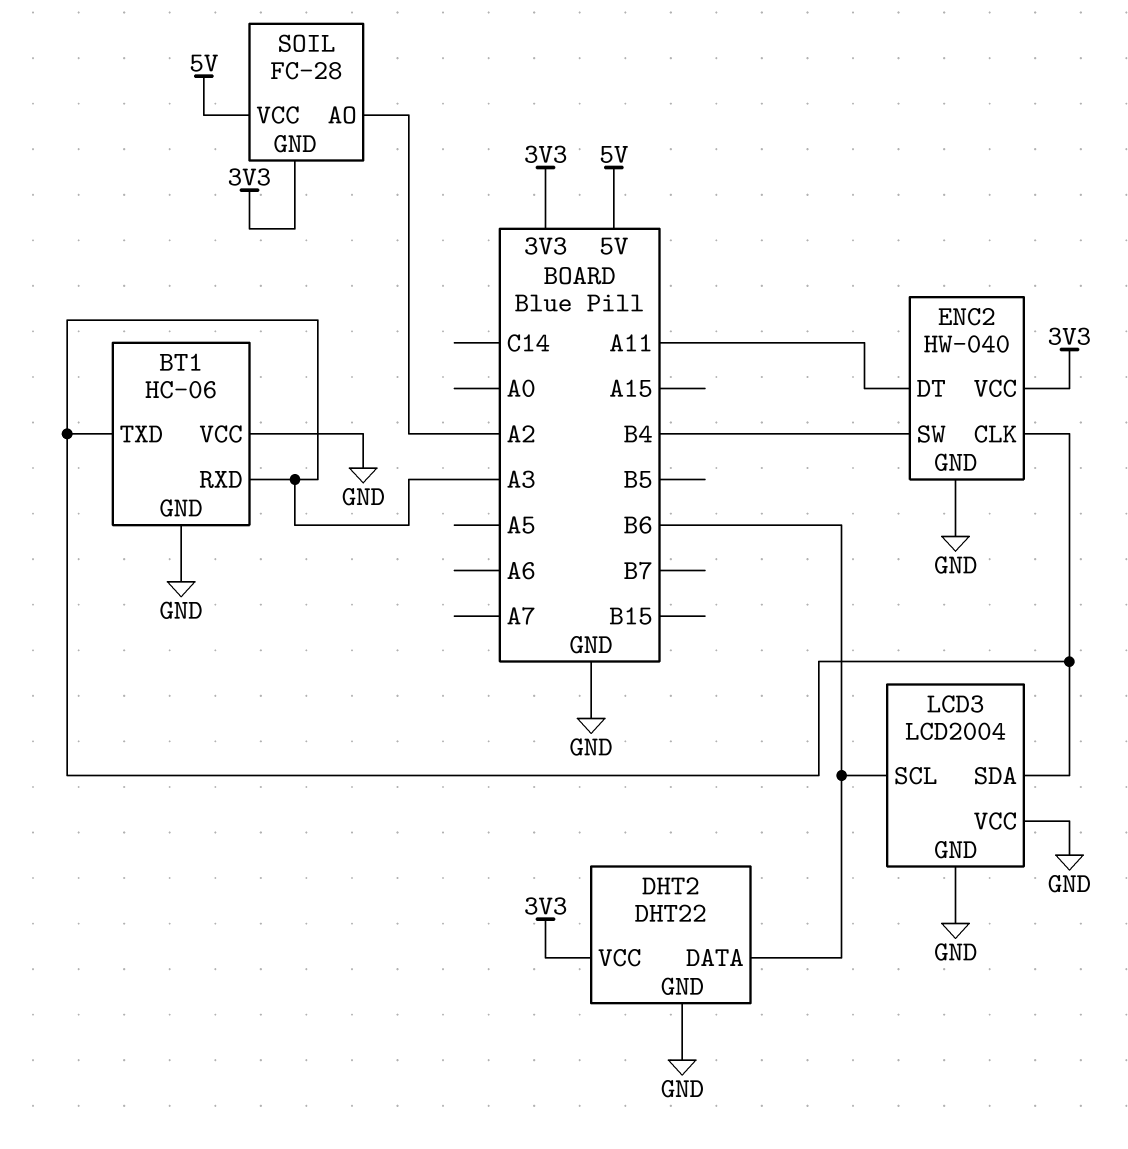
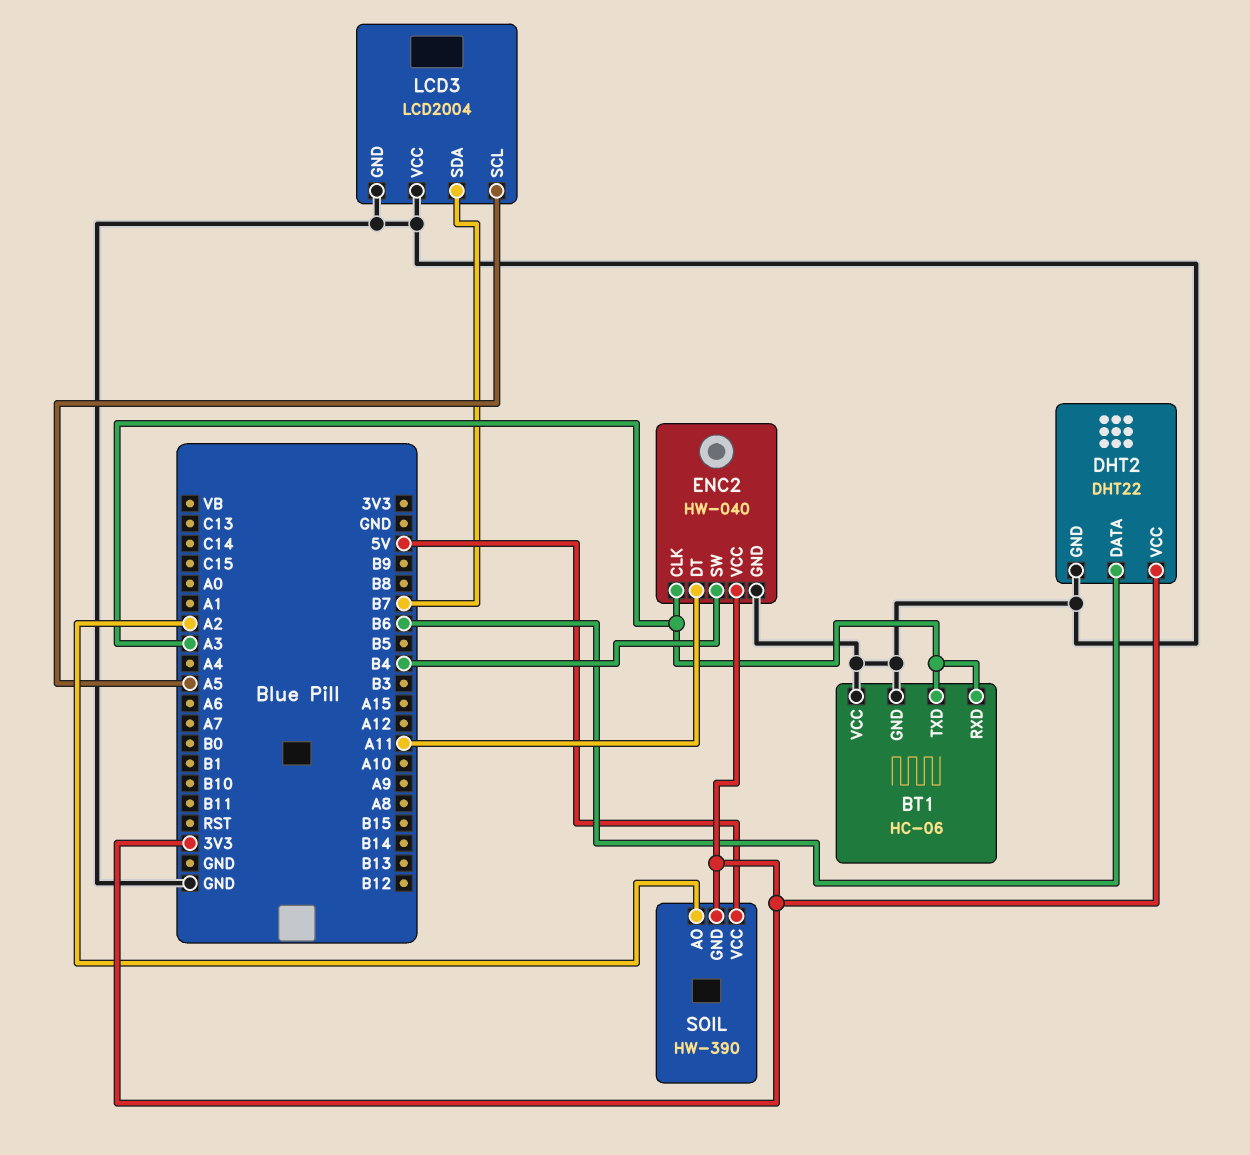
LCD3 pin SCL: B6 -> A5
LCD3 pin SDA: A3 -> B7
SOIL: FC-28 -> HW-390

